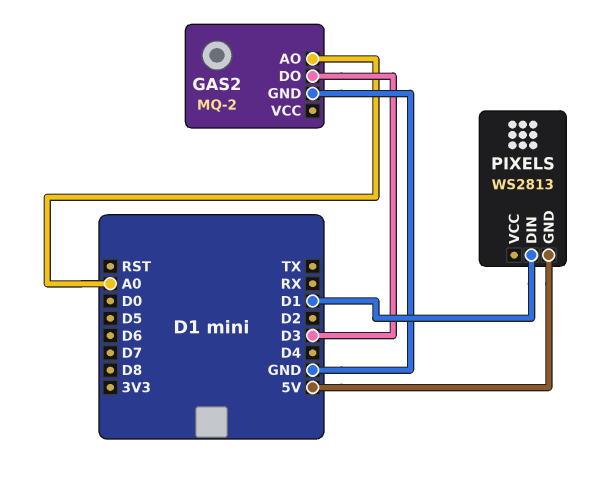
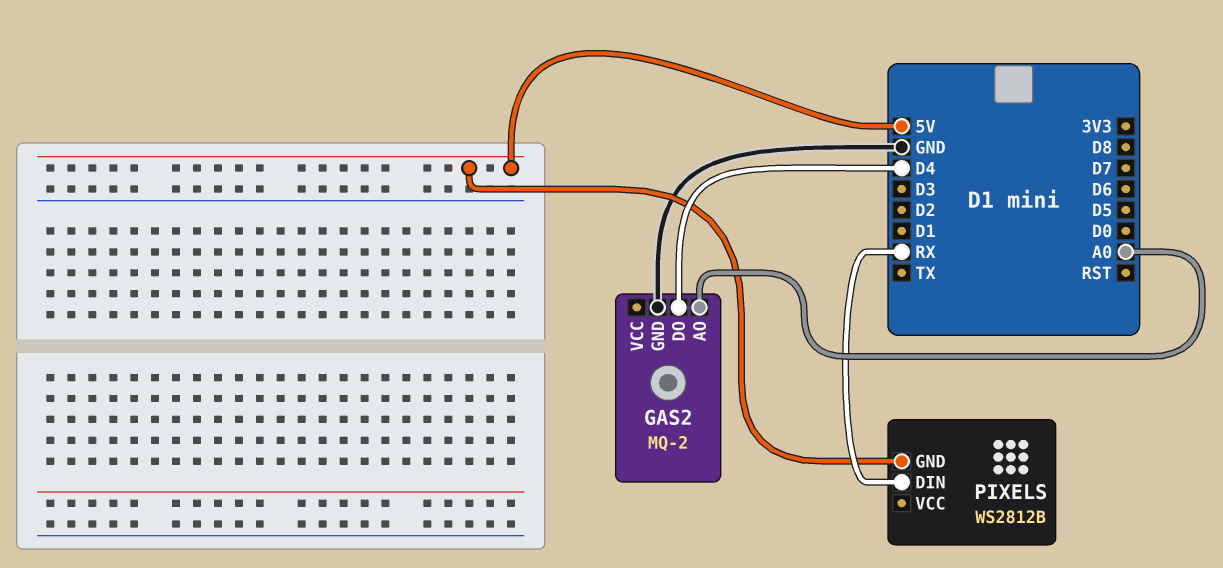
GAS2 pin DO: D3 -> D4
PIXELS: WS2813 -> WS2812B
PIXELS pin DIN: D1 -> RX

